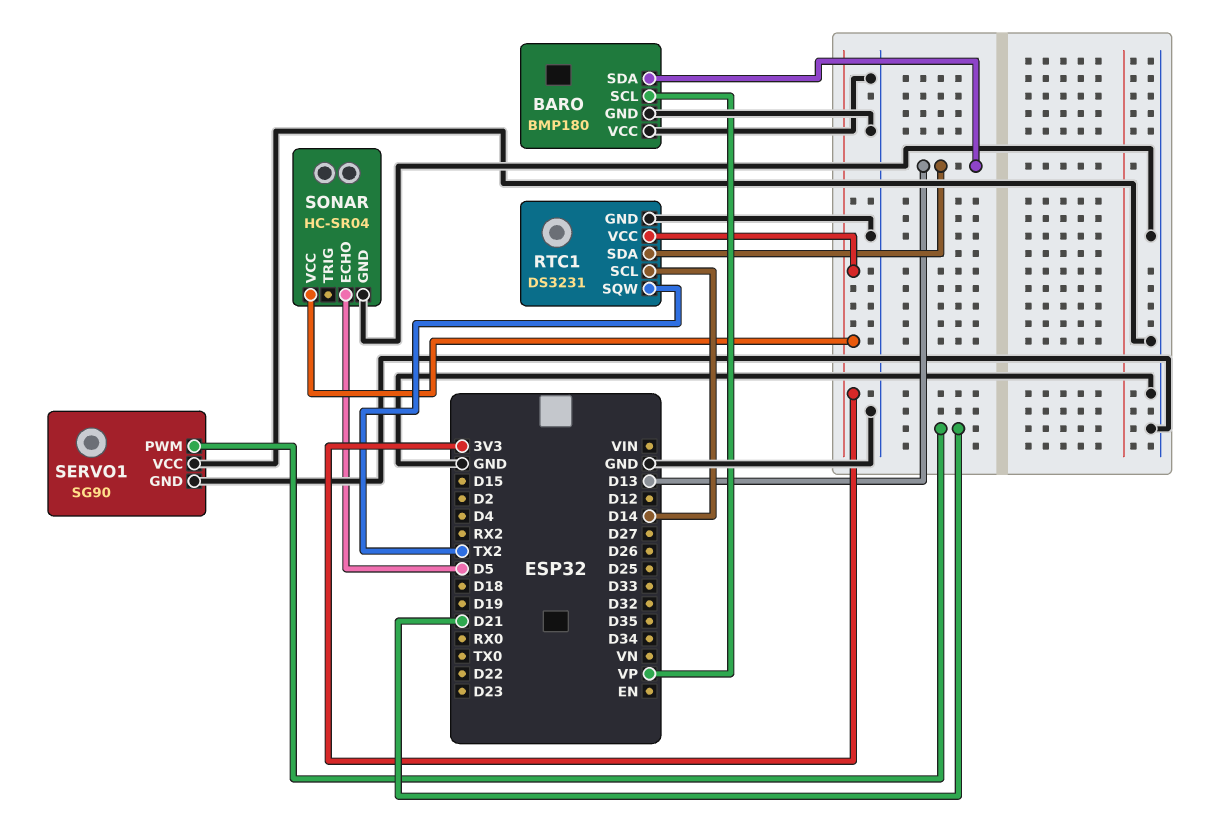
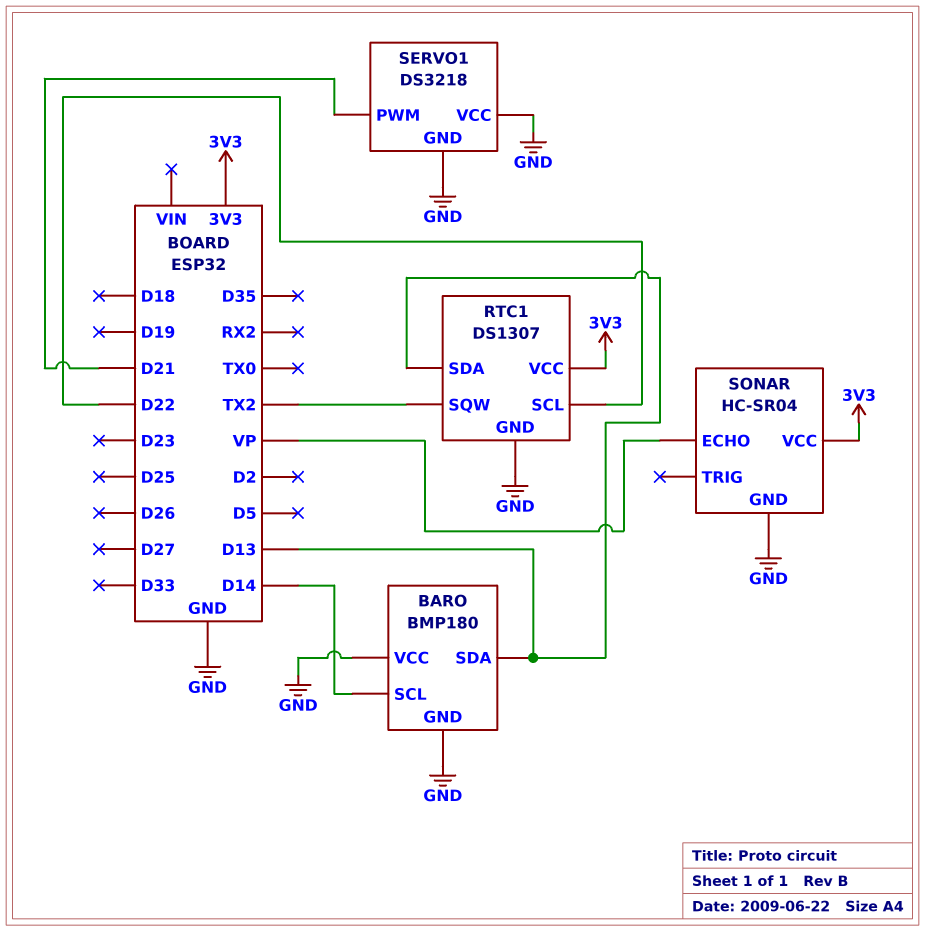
BARO pin SCL: VP -> D14
RTC1: DS3231 -> DS1307
RTC1 pin SCL: D14 -> D22
SERVO1: SG90 -> DS3218
SONAR pin ECHO: D5 -> VP

